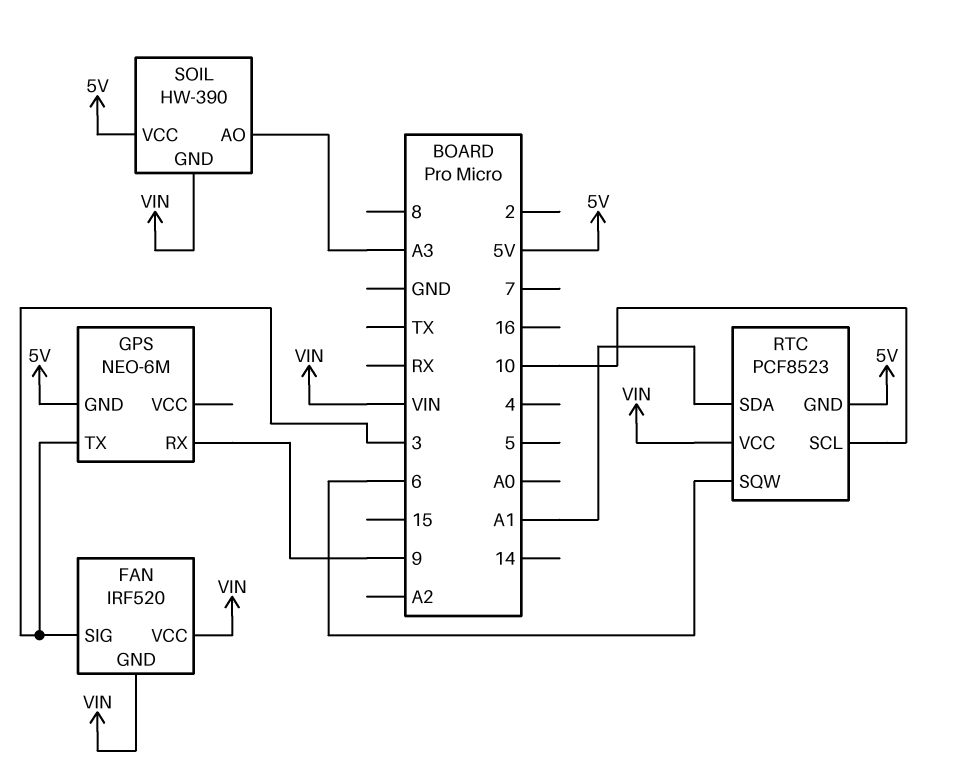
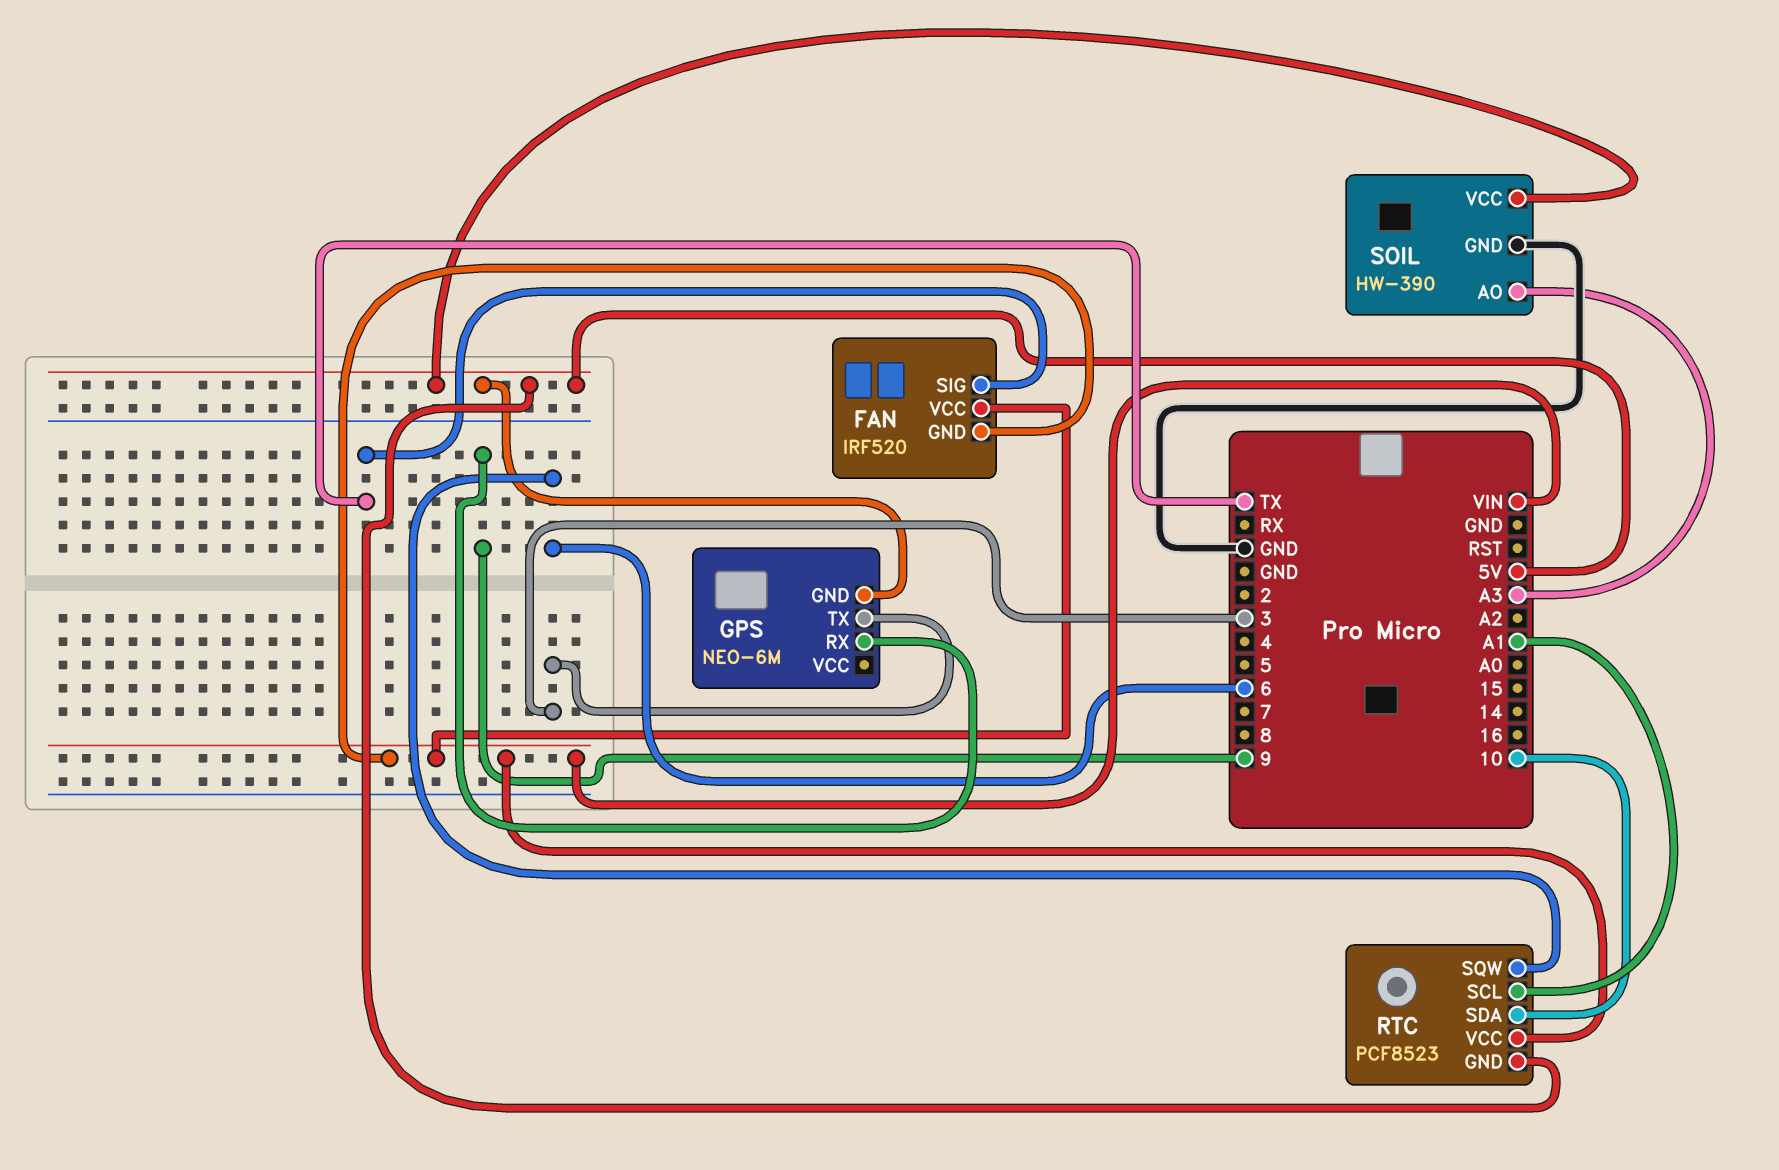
FAN pin SIG: 3 -> TX
RTC pin SCL: 10 -> A1
RTC pin SDA: A1 -> 10
SOIL pin GND: VIN -> GND

